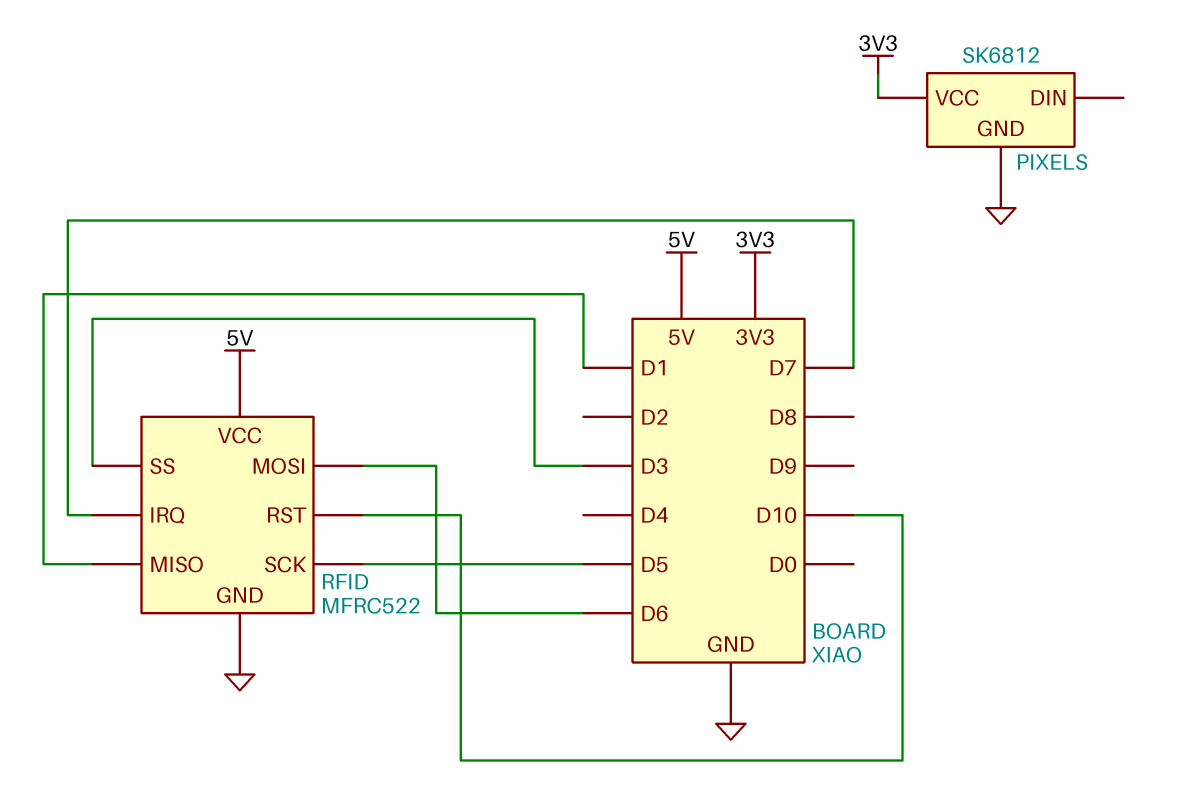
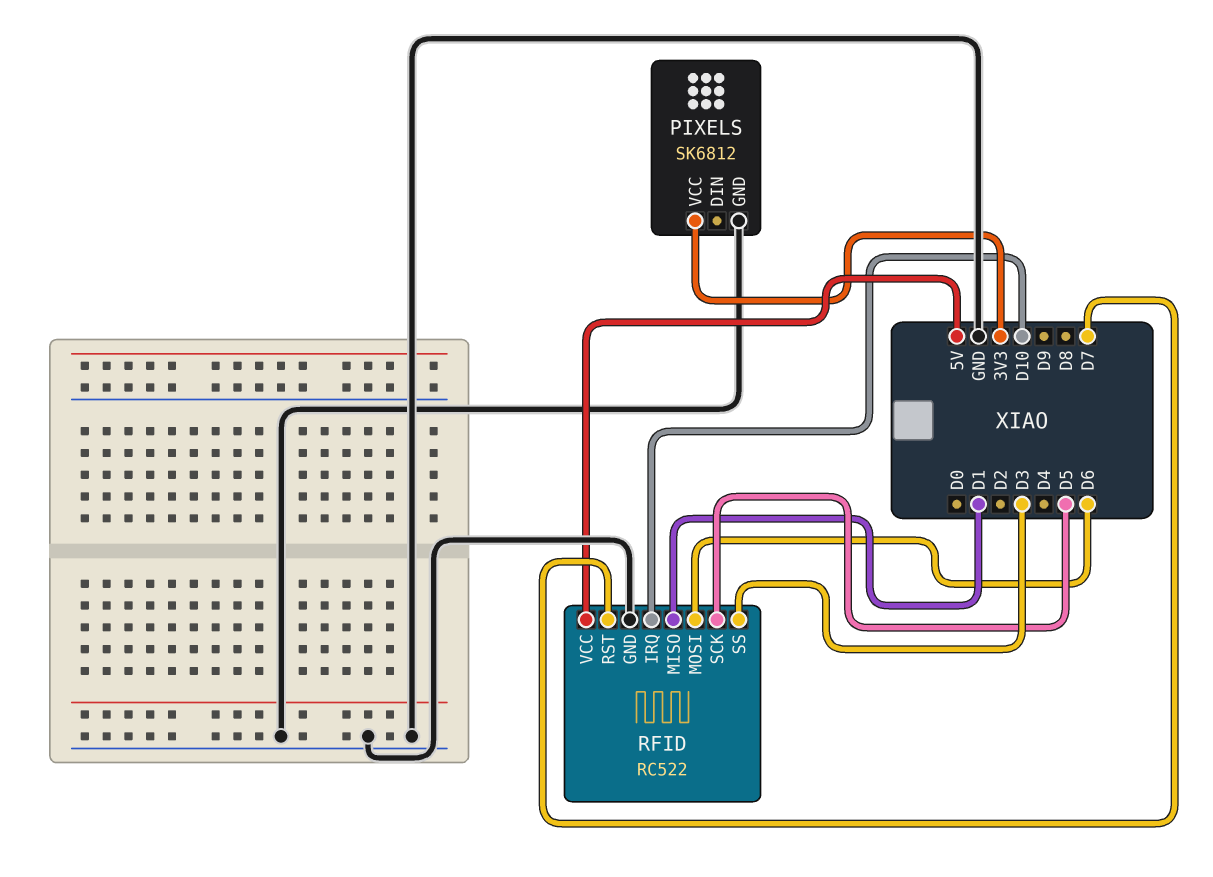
RFID: MFRC522 -> RC522
RFID pin IRQ: D7 -> D10
RFID pin RST: D10 -> D7

